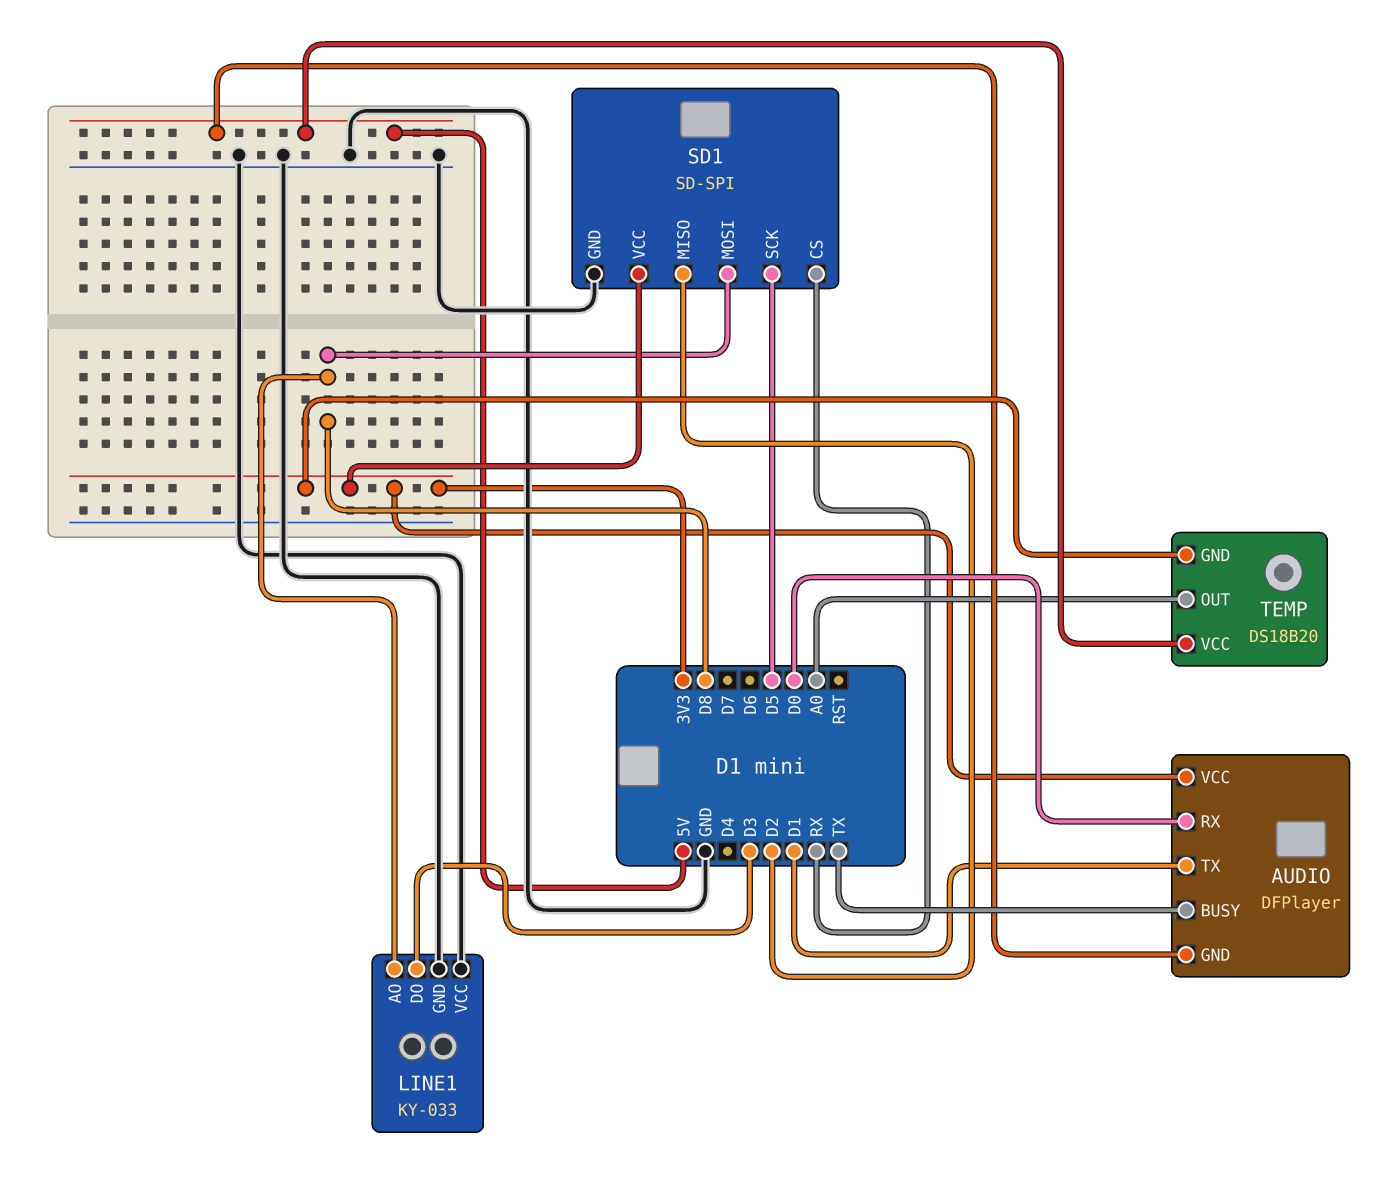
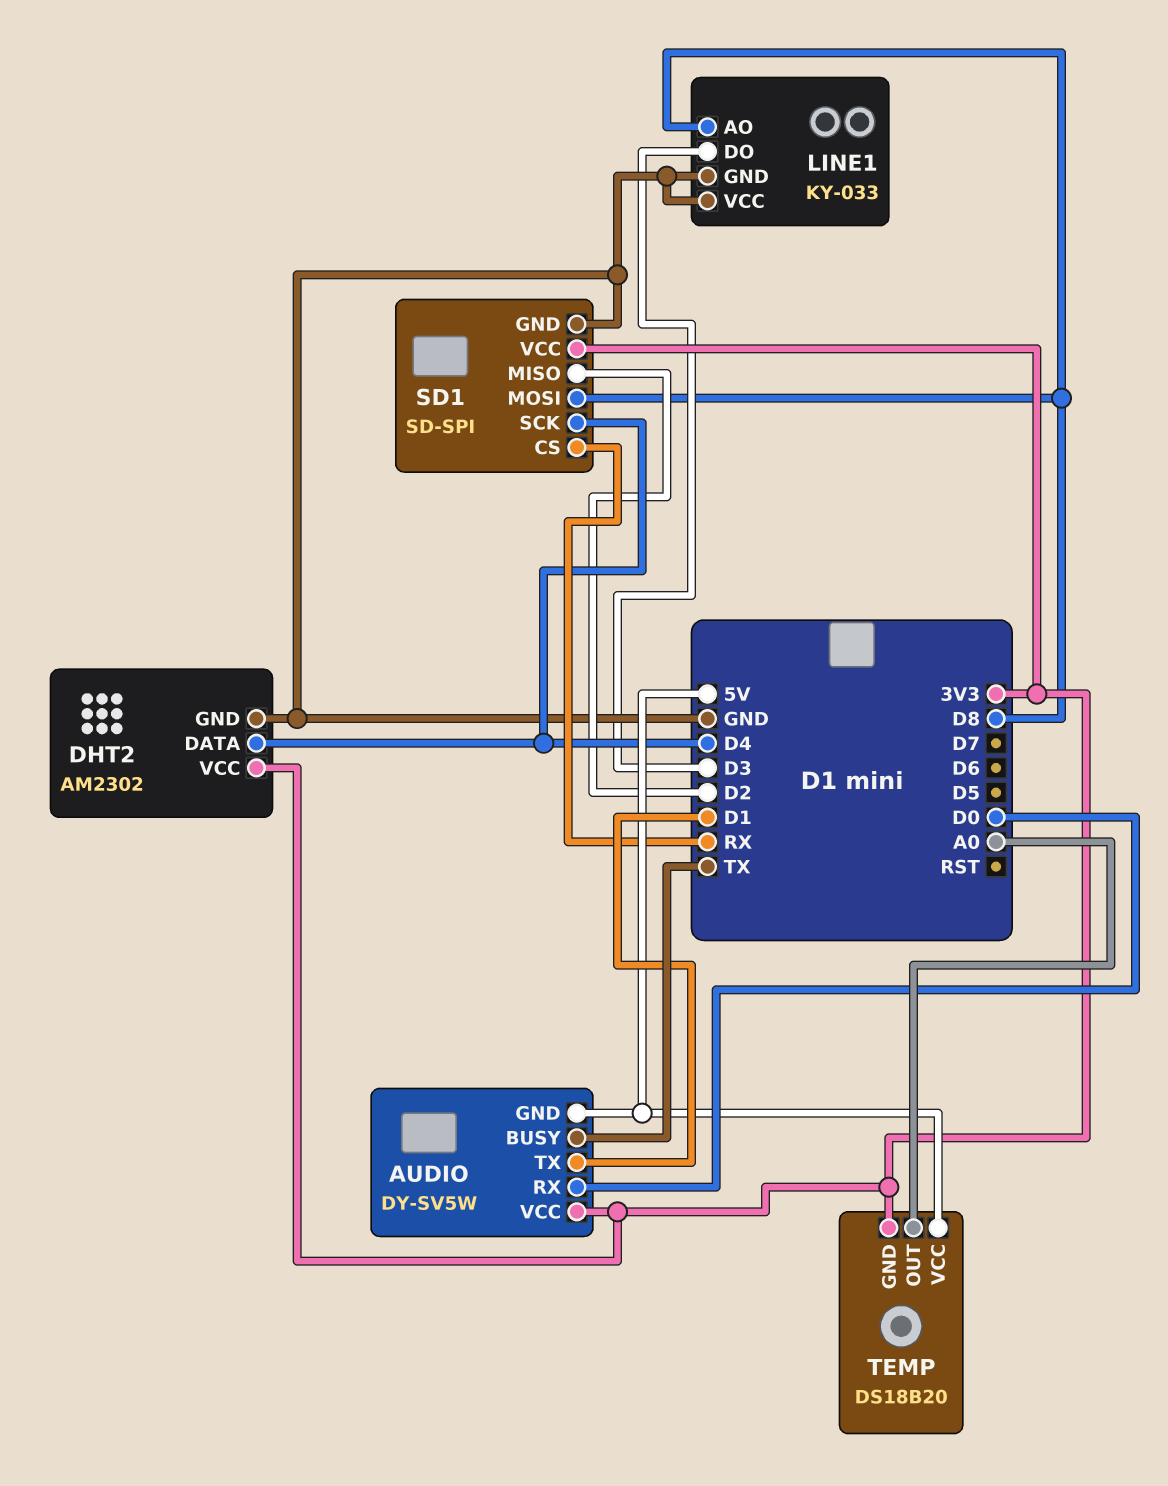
AUDIO: DFPlayer -> DY-SV5W
DHT2: none -> AM2302
DHT2 pin DATA: none -> D4
DHT2 pin GND: none -> GND
DHT2 pin VCC: none -> 3V3
SD1 pin SCK: D5 -> D4

